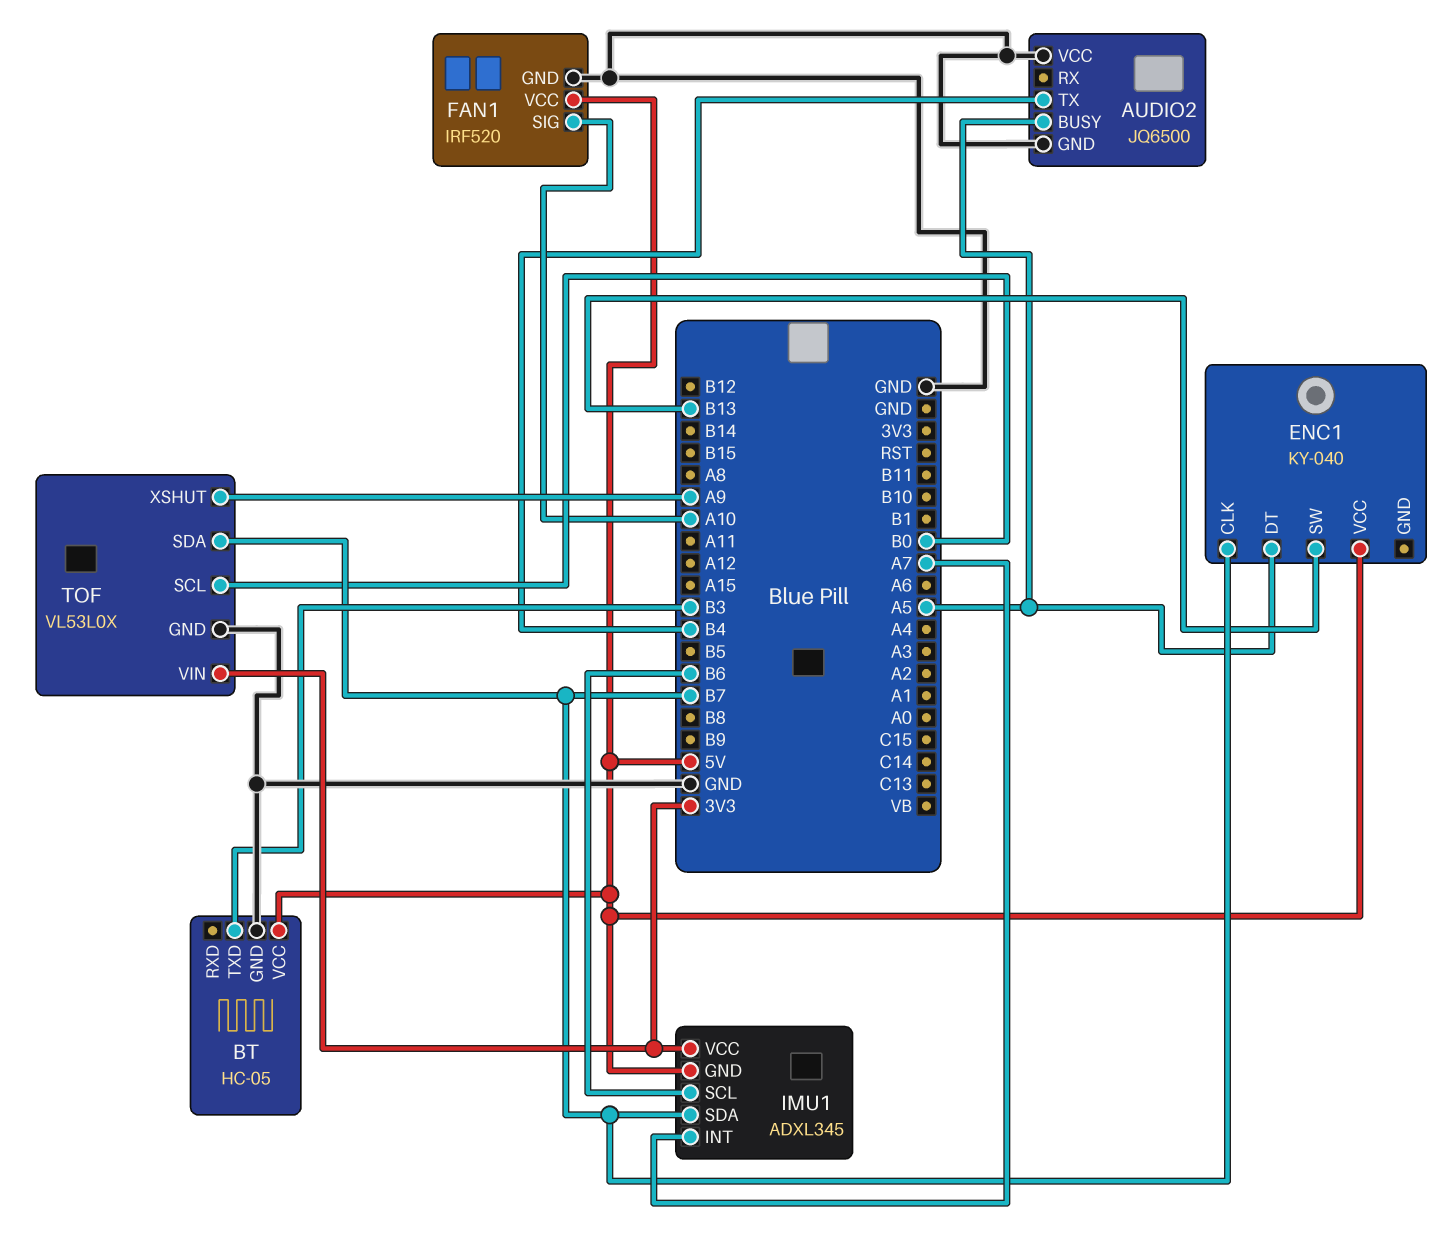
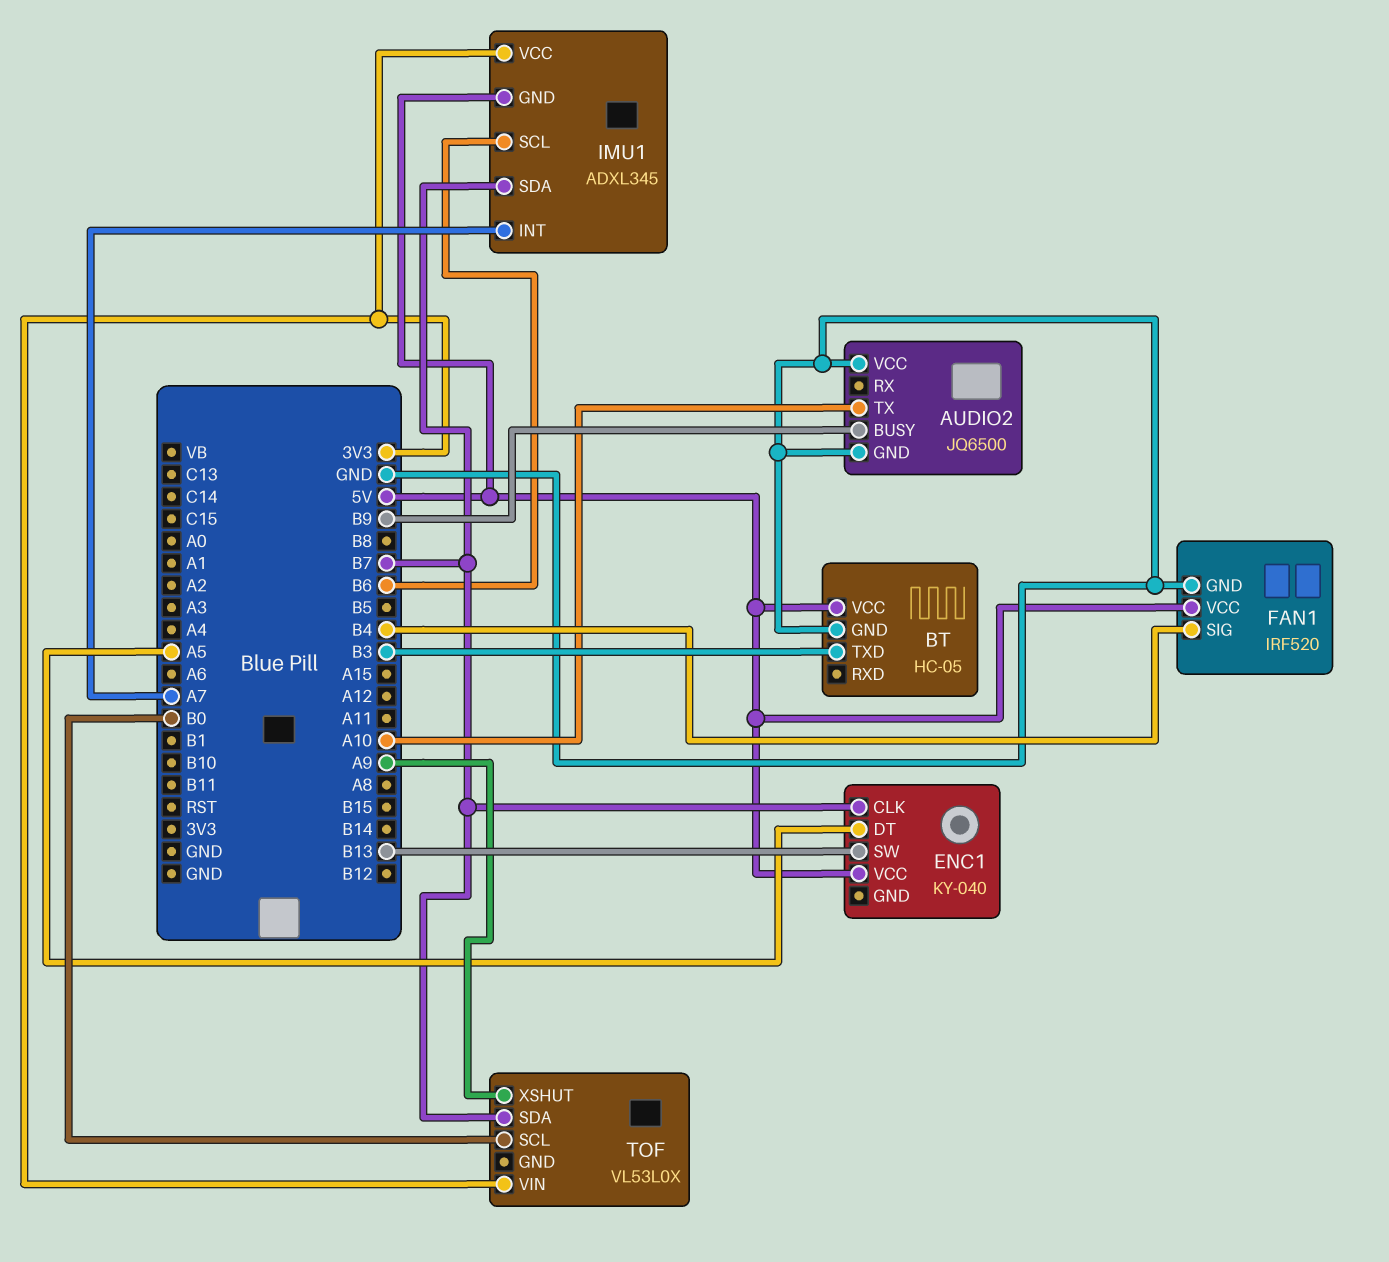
AUDIO2 pin BUSY: A5 -> B9
AUDIO2 pin TX: B4 -> A10
FAN1 pin SIG: A10 -> B4
TOF pin GND: GND -> none

